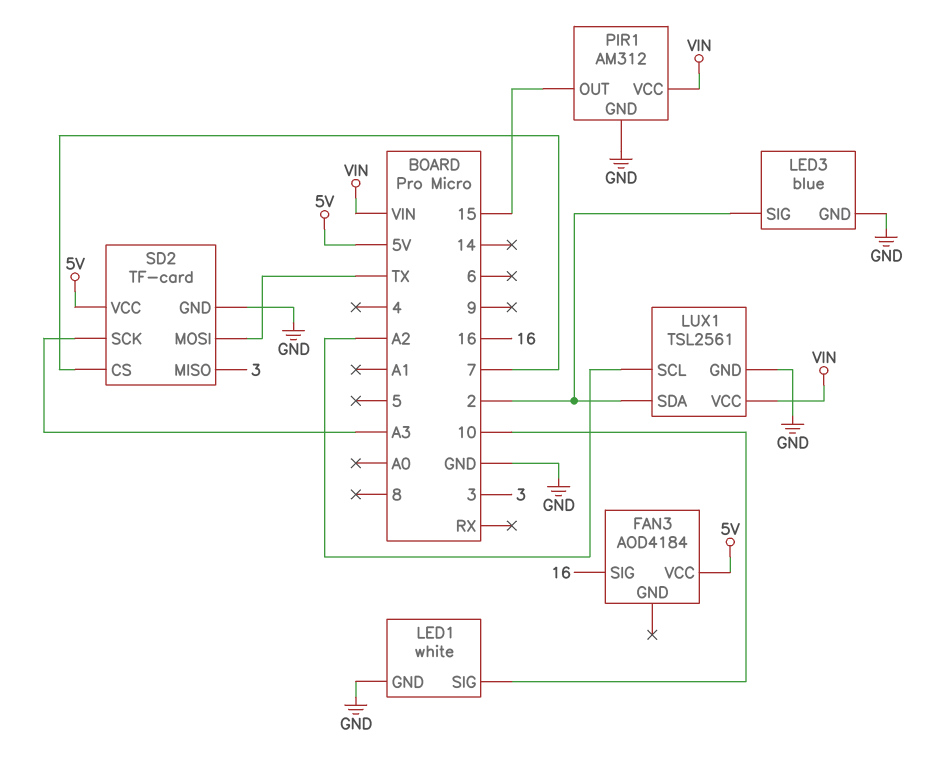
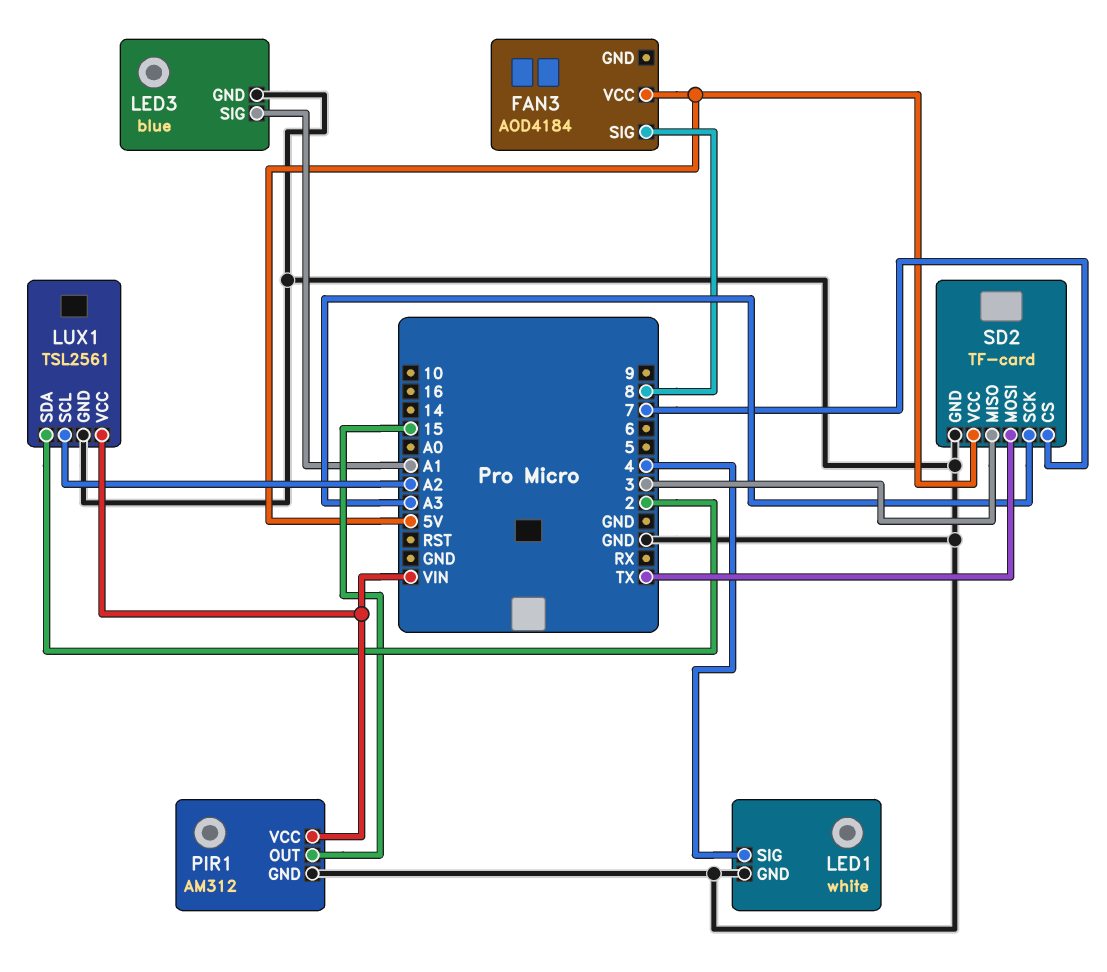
FAN3 pin SIG: 16 -> 8
LED1 pin SIG: 10 -> 4
LED3 pin SIG: 2 -> A1

